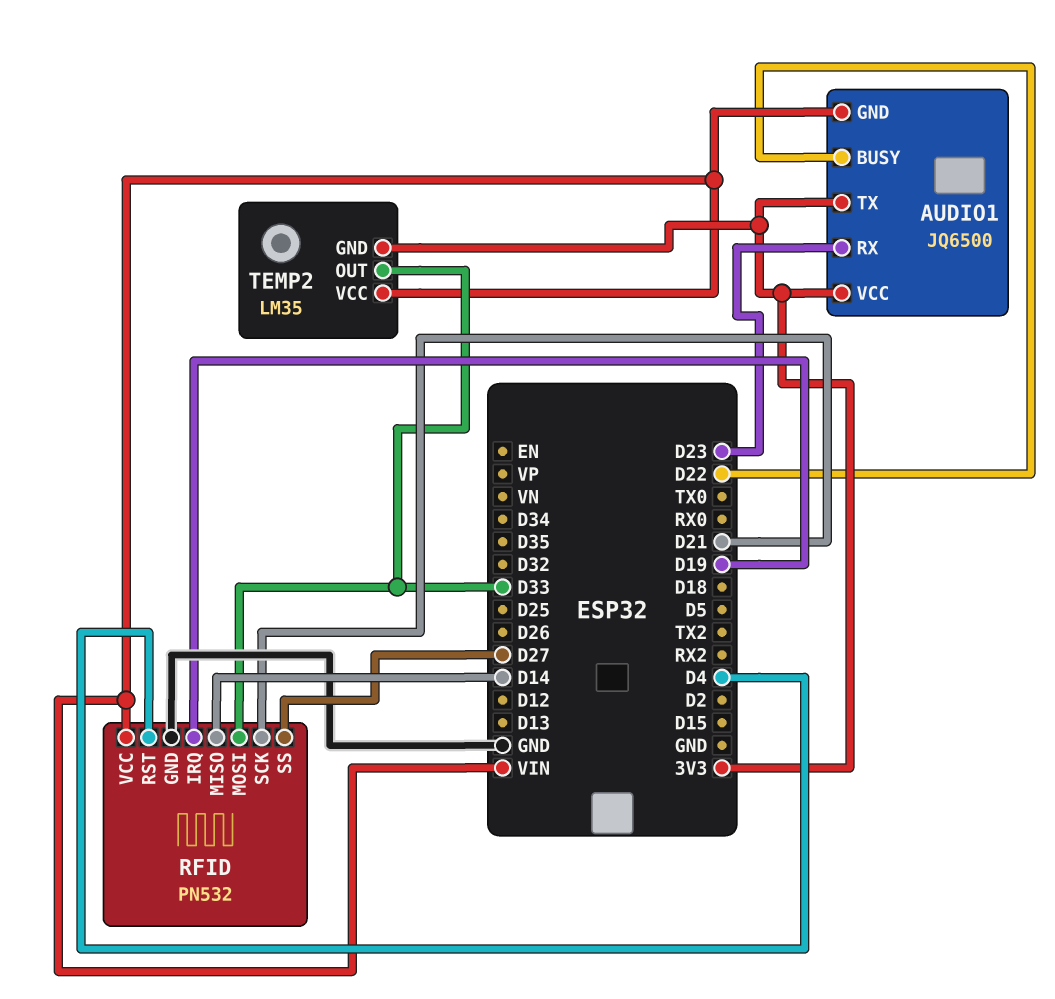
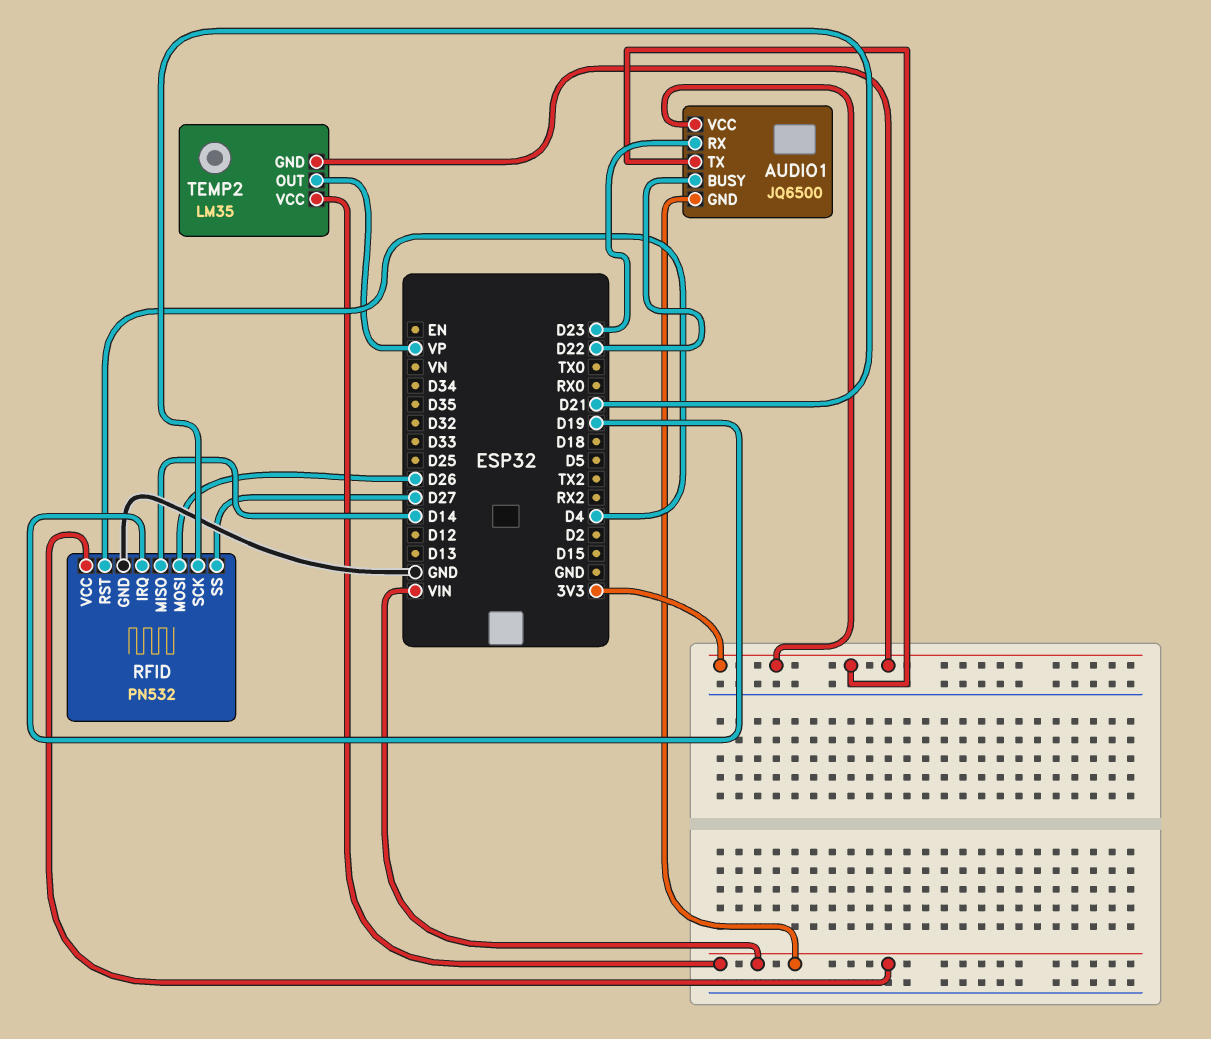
RFID pin MOSI: D33 -> D26
TEMP2 pin OUT: D33 -> VP

